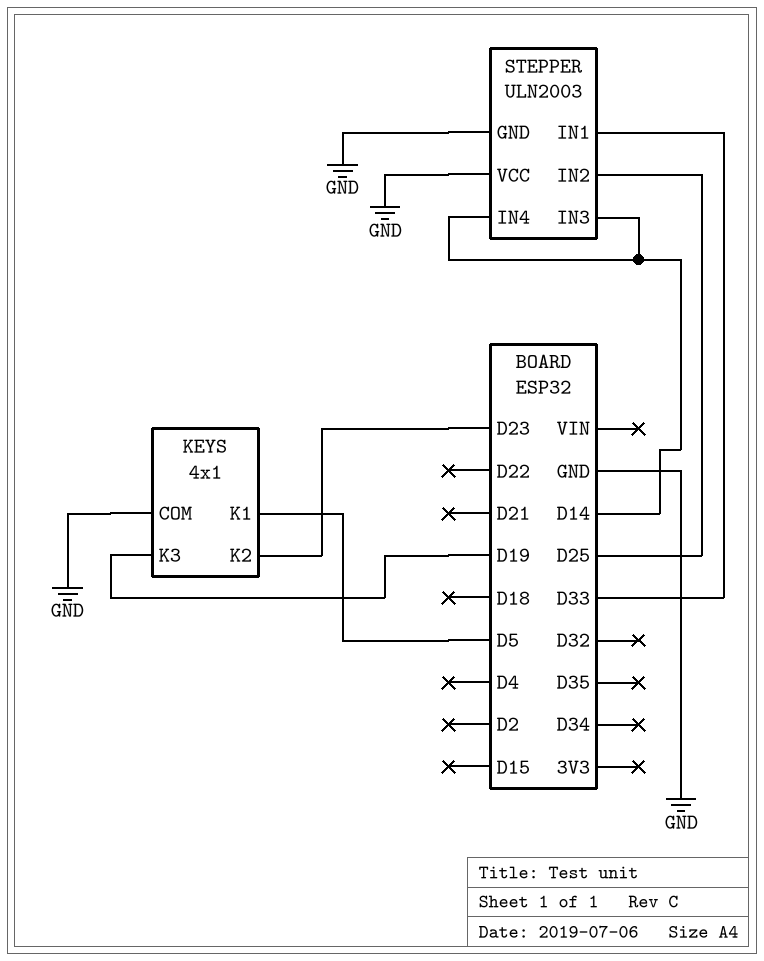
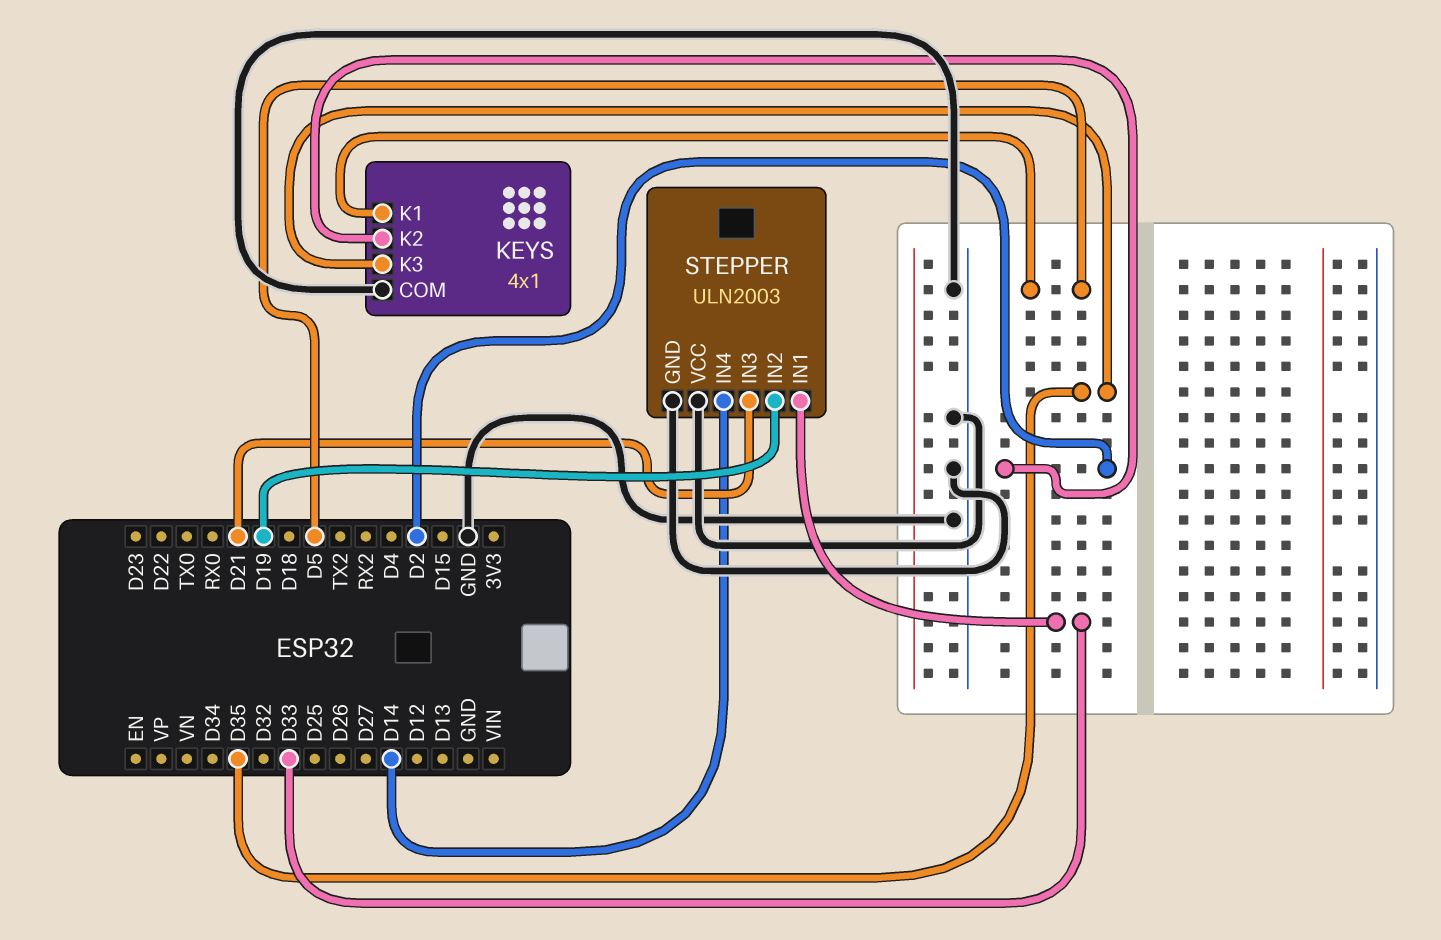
KEYS pin K2: D23 -> D2
KEYS pin K3: D19 -> D35
STEPPER pin IN2: D25 -> D19
STEPPER pin IN3: D14 -> D21

